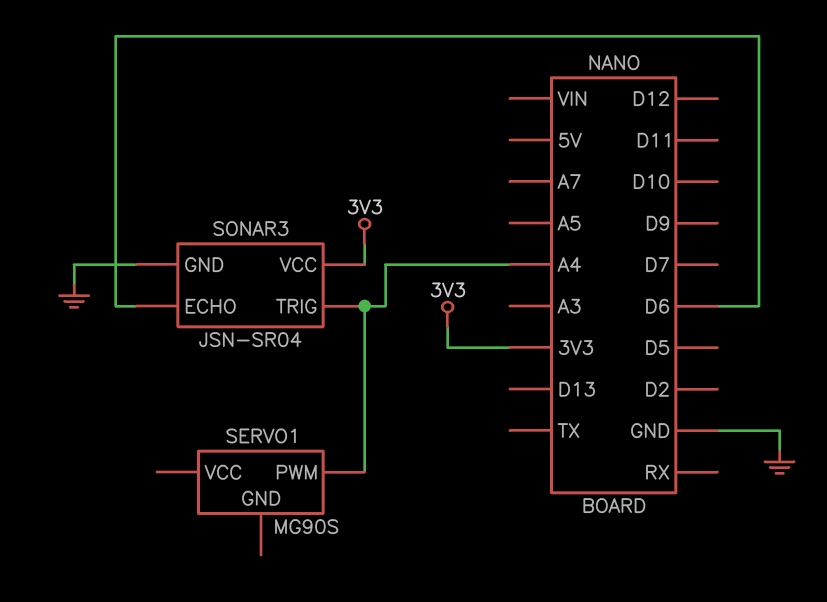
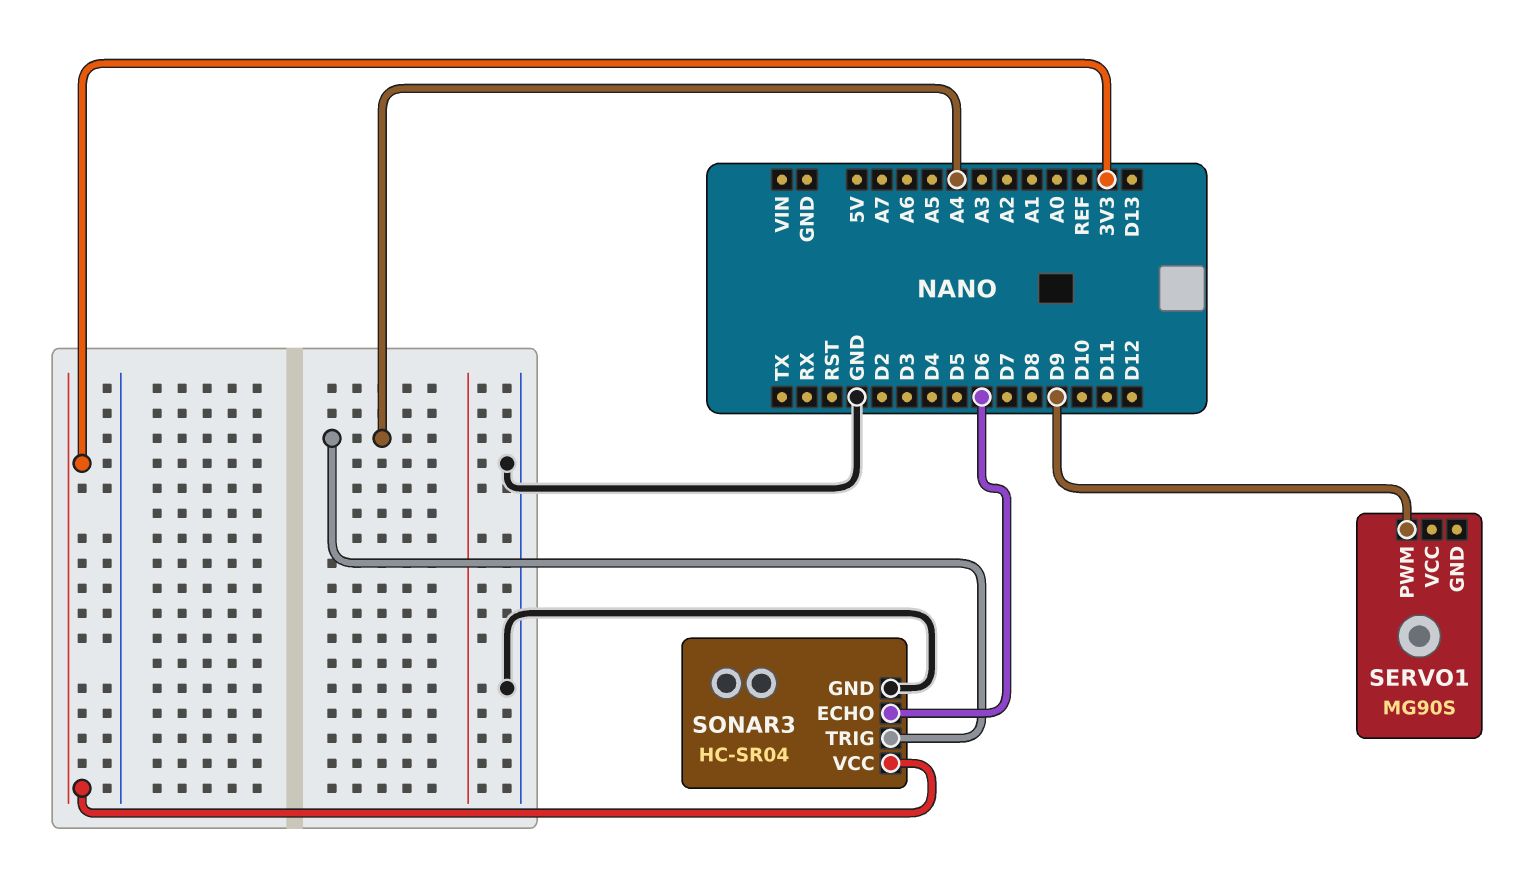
SERVO1 pin PWM: A4 -> D9
SONAR3: JSN-SR04 -> HC-SR04

